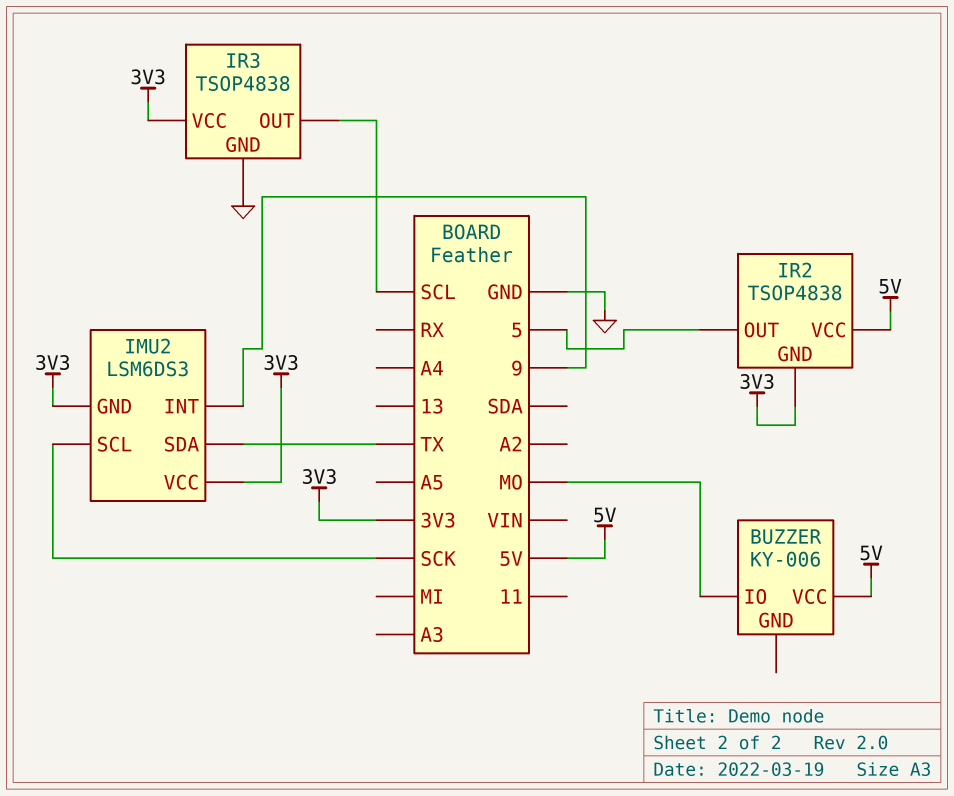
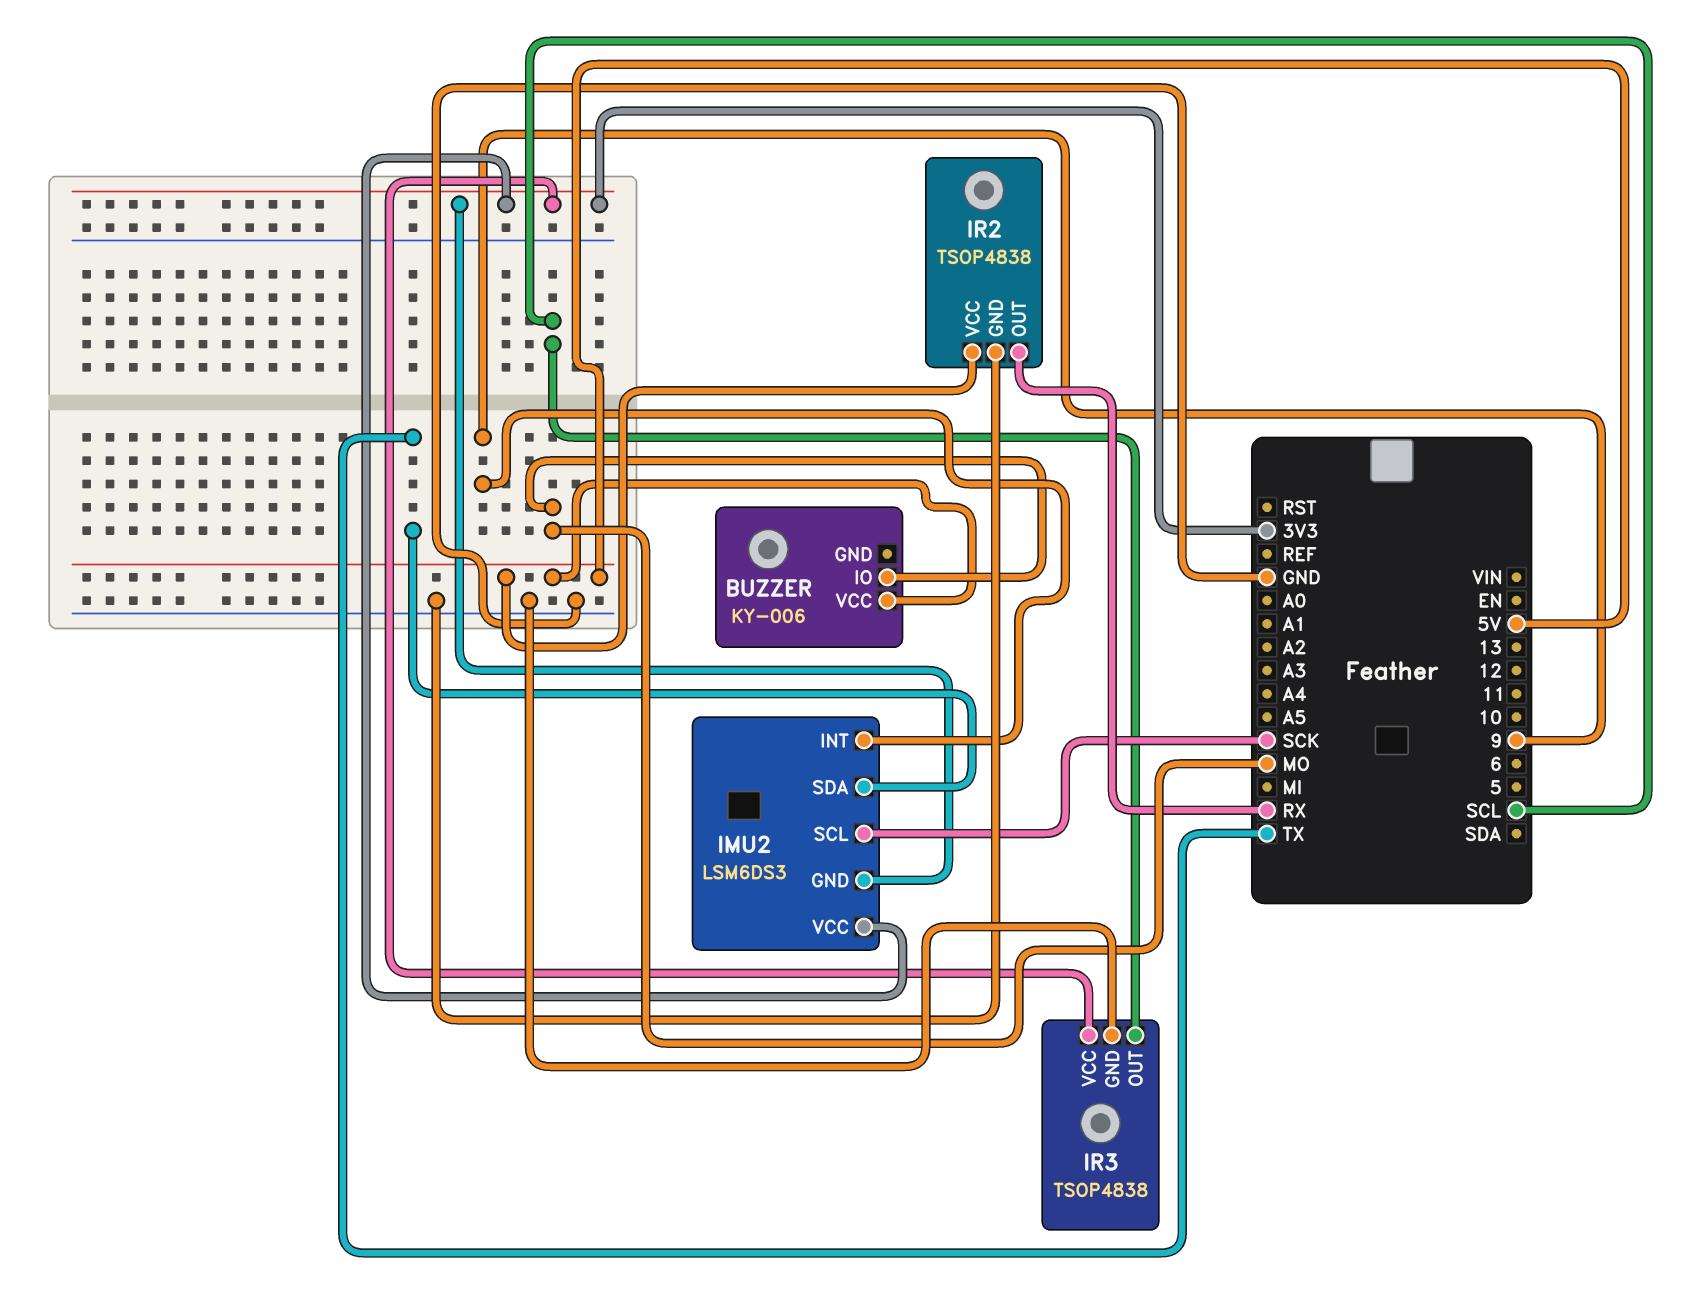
IR2 pin GND: 3V3 -> GND
IR2 pin OUT: 5 -> RX

